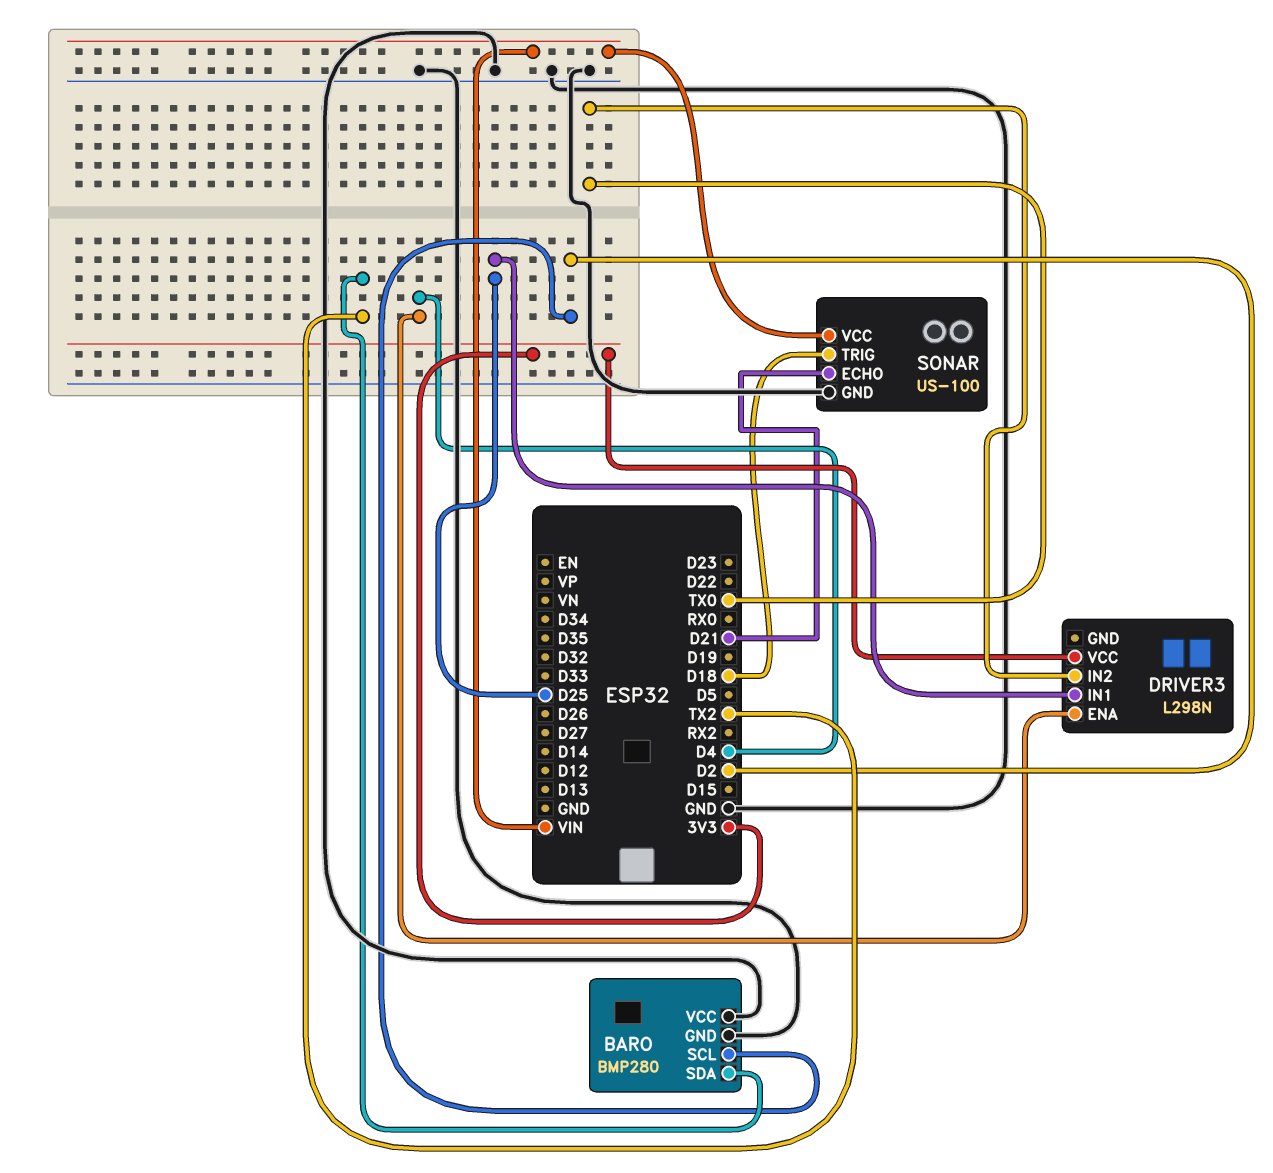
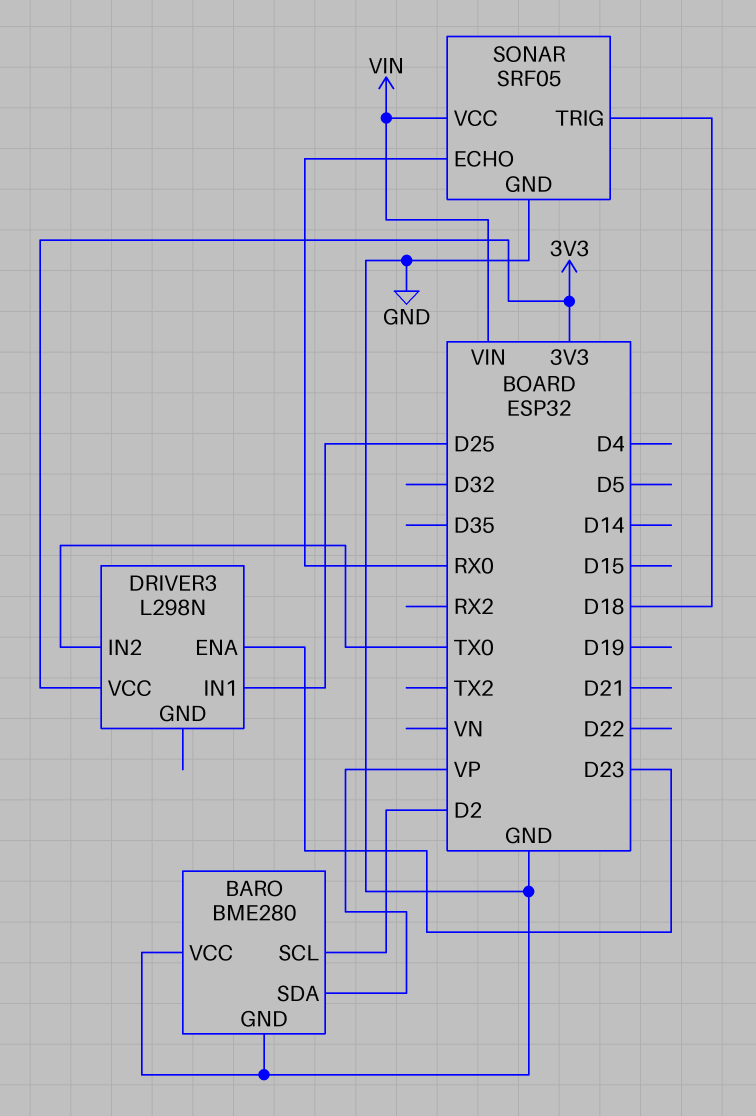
BARO: BMP280 -> BME280
BARO pin SDA: TX2 -> VP
DRIVER3 pin ENA: D4 -> D23
SONAR: US-100 -> SRF05
SONAR pin ECHO: D21 -> RX0

